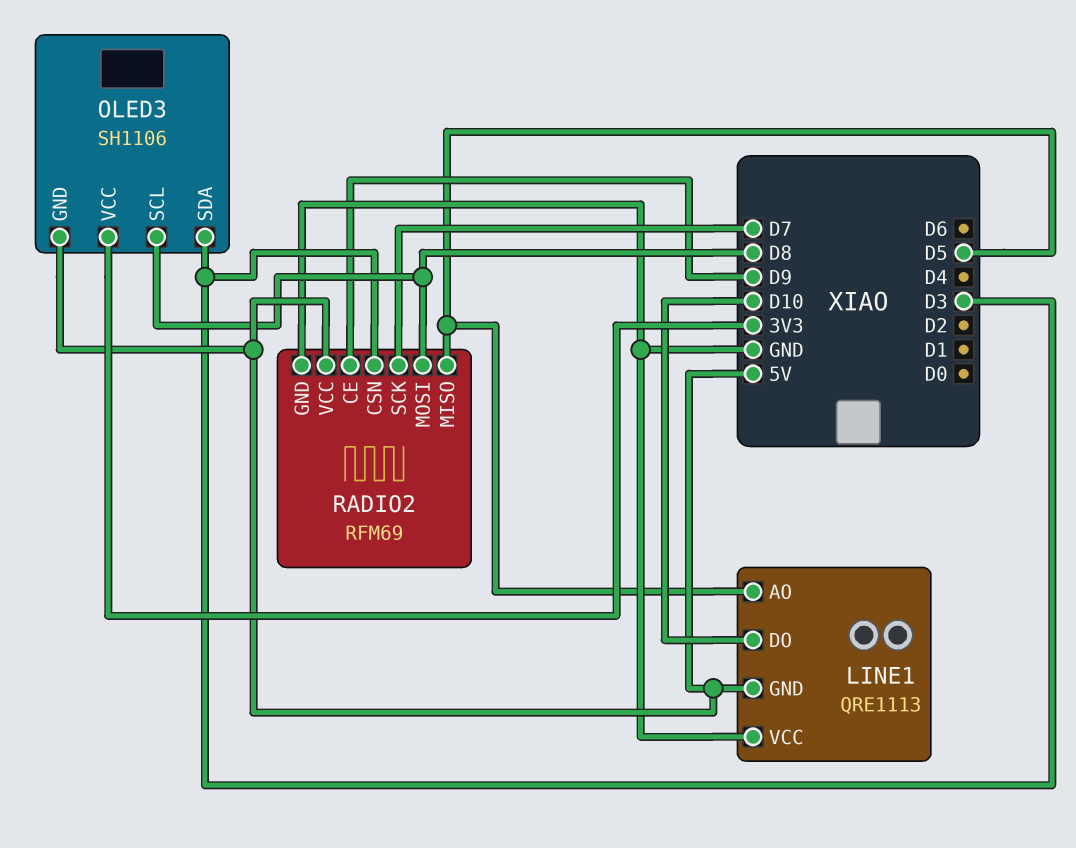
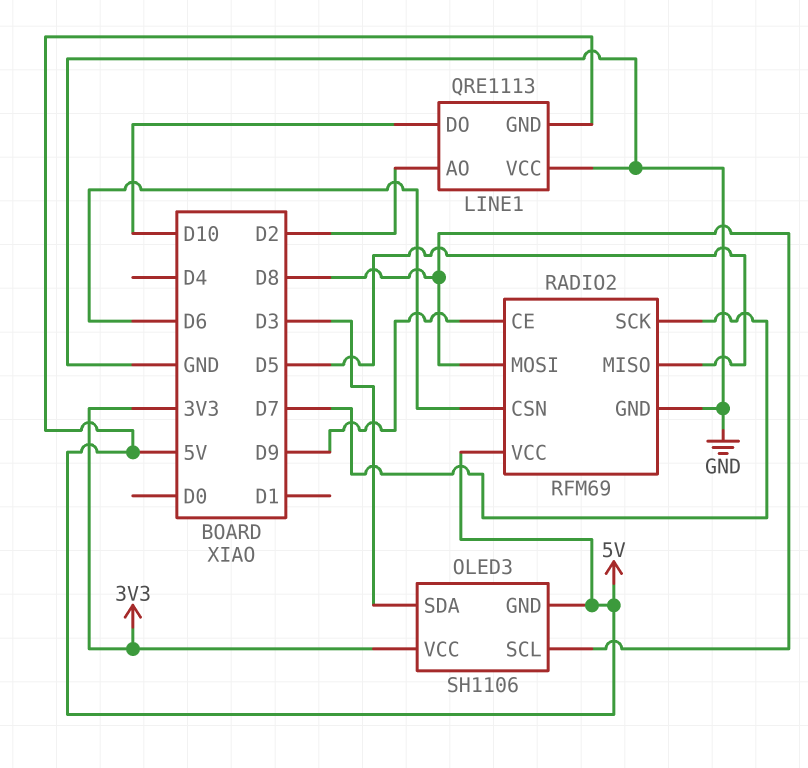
LINE1 pin AO: D5 -> D2
RADIO2 pin CSN: D3 -> D6

